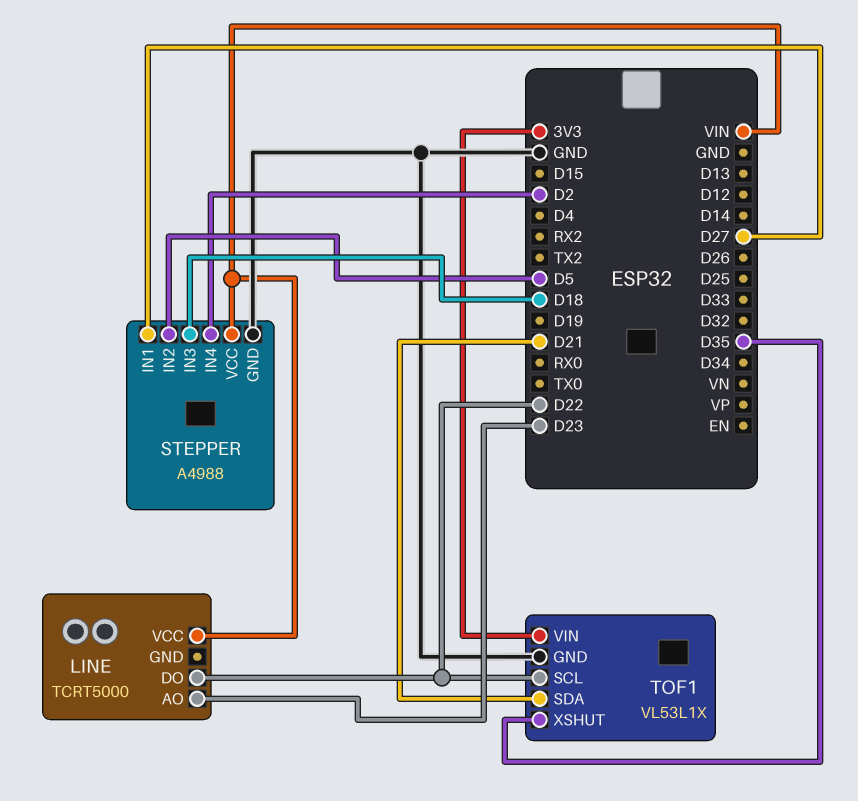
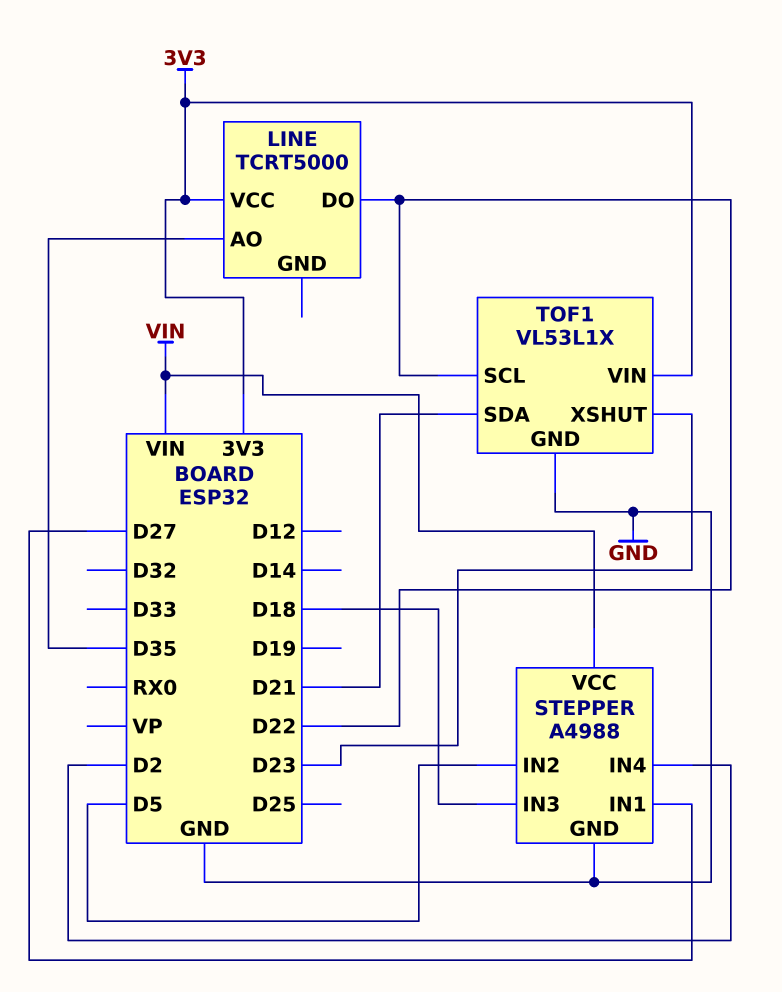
LINE pin AO: D23 -> D35
LINE pin VCC: VIN -> 3V3
TOF1 pin XSHUT: D35 -> D23

